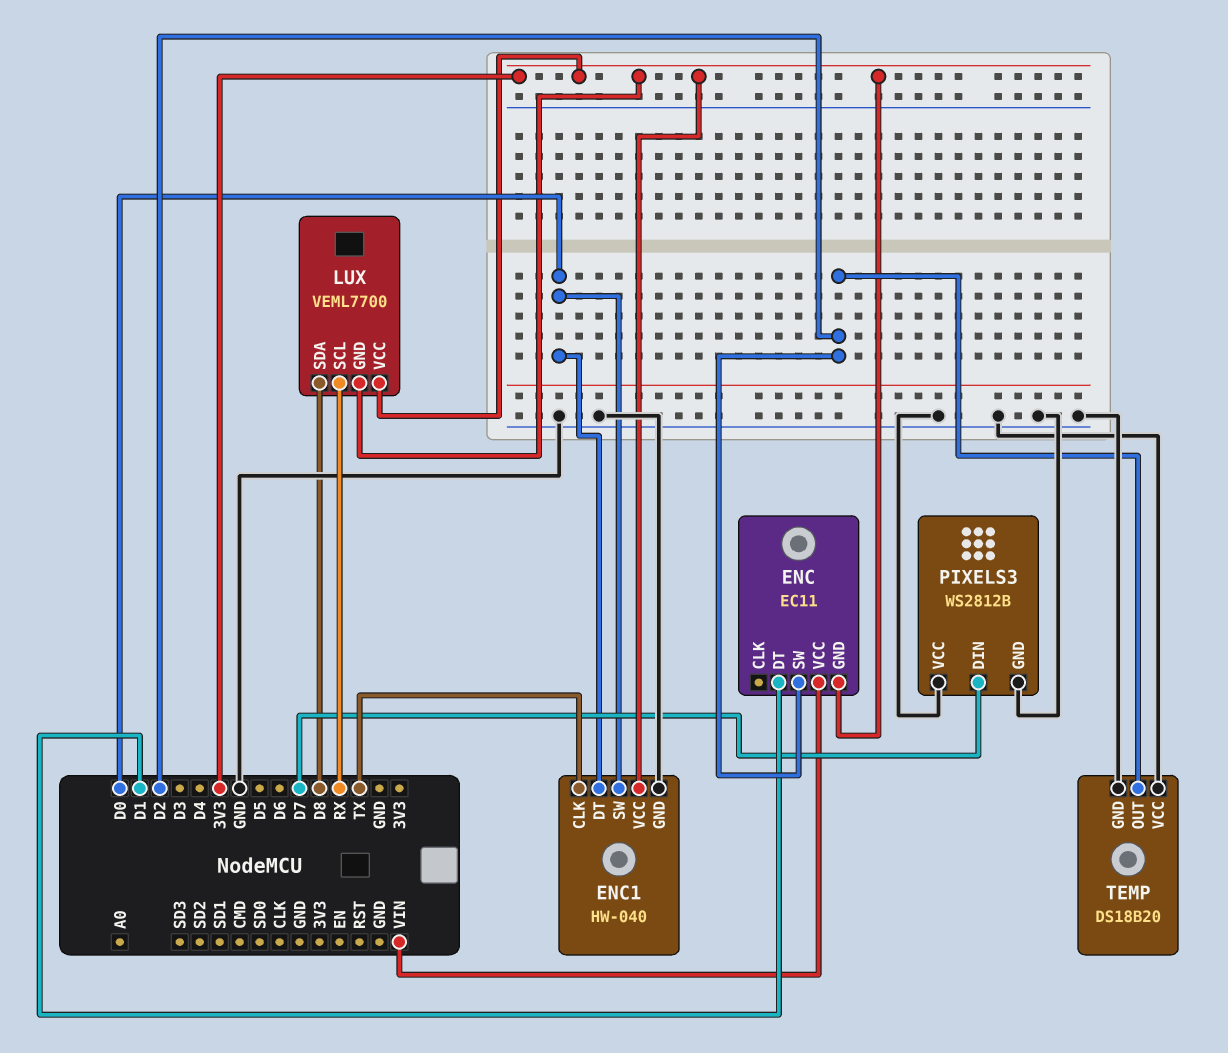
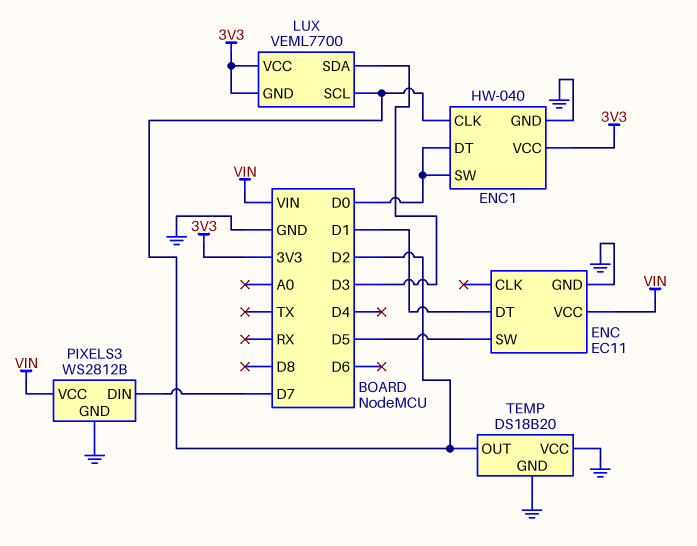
ENC pin GND: 3V3 -> GND
ENC pin SW: D2 -> D5
ENC1 pin CLK: TX -> D2
LUX pin SCL: RX -> D2
LUX pin SDA: D8 -> D3
PIXELS3 pin VCC: GND -> VIN

